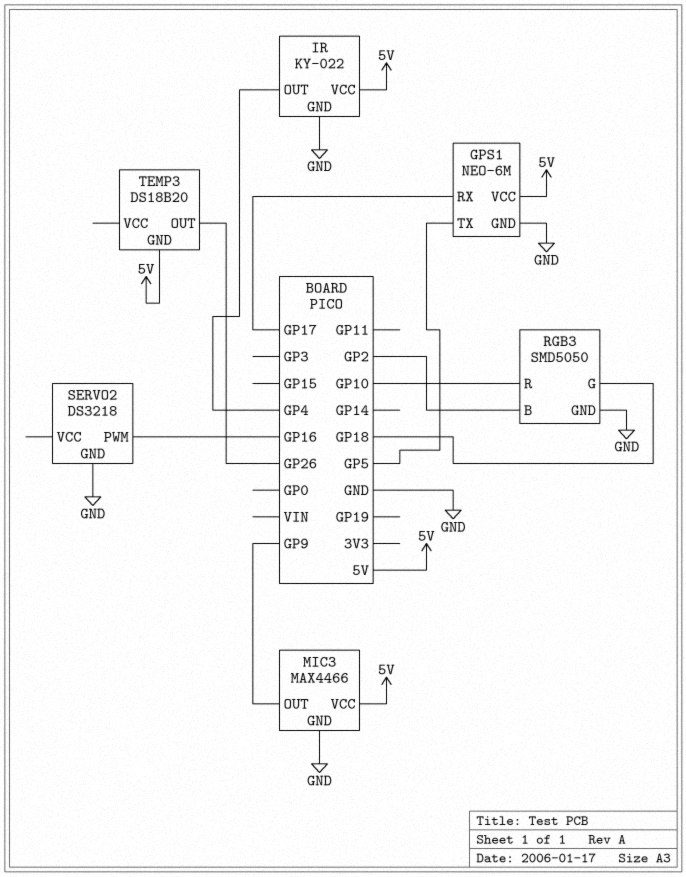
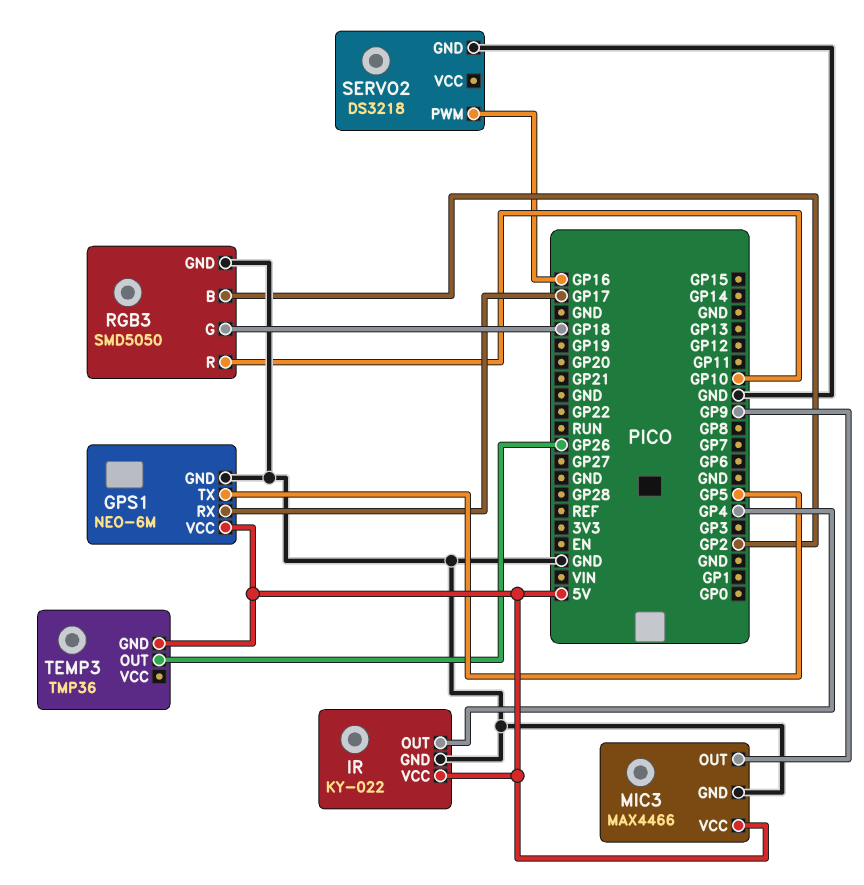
TEMP3: DS18B20 -> TMP36

